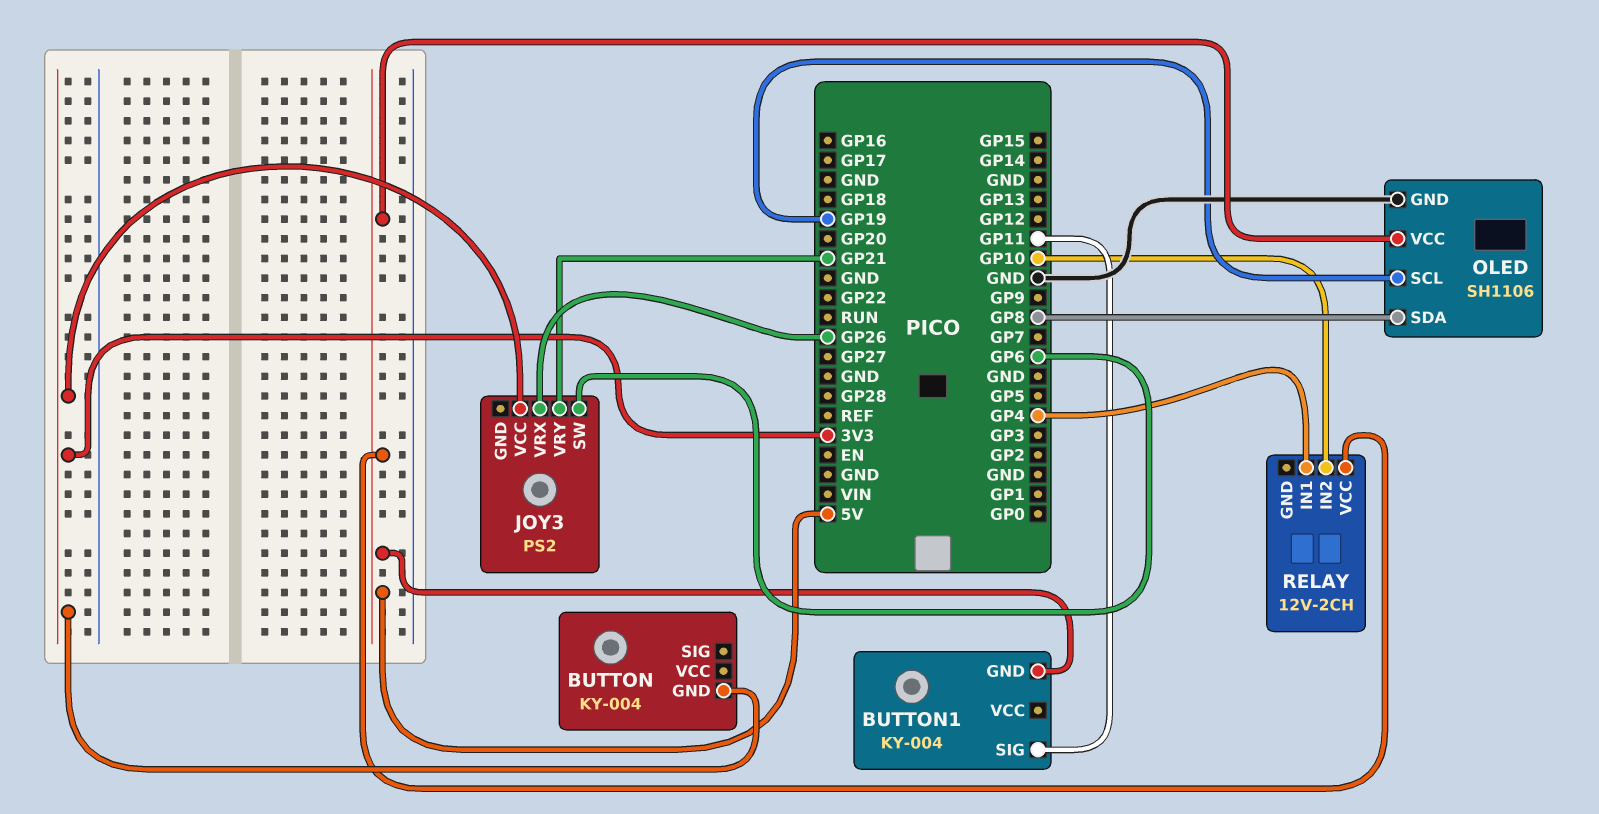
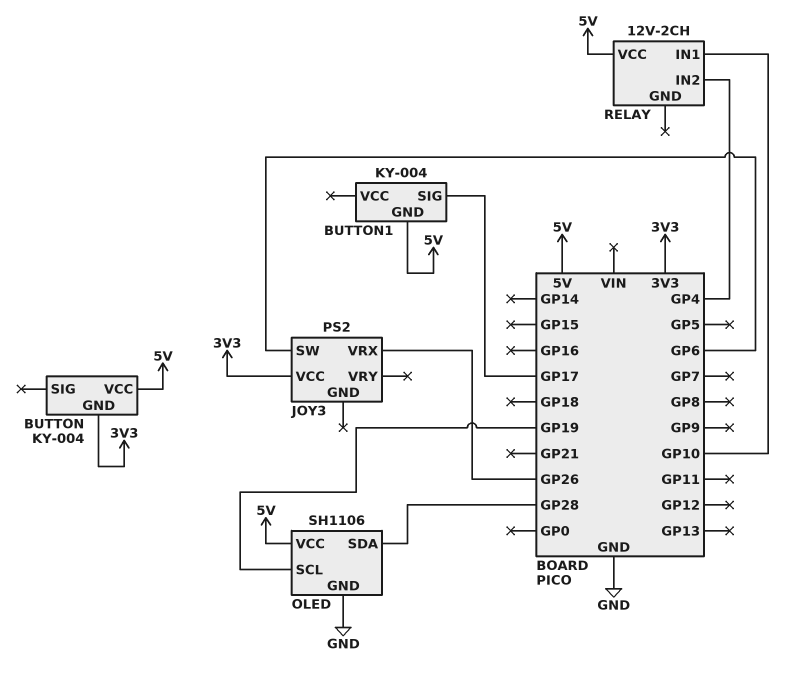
BUTTON pin VCC: none -> 5V
BUTTON1 pin SIG: GP11 -> GP17
JOY3 pin VRY: GP21 -> none
OLED pin SDA: GP8 -> GP28
RELAY pin IN1: GP4 -> GP10
RELAY pin IN2: GP10 -> GP4

